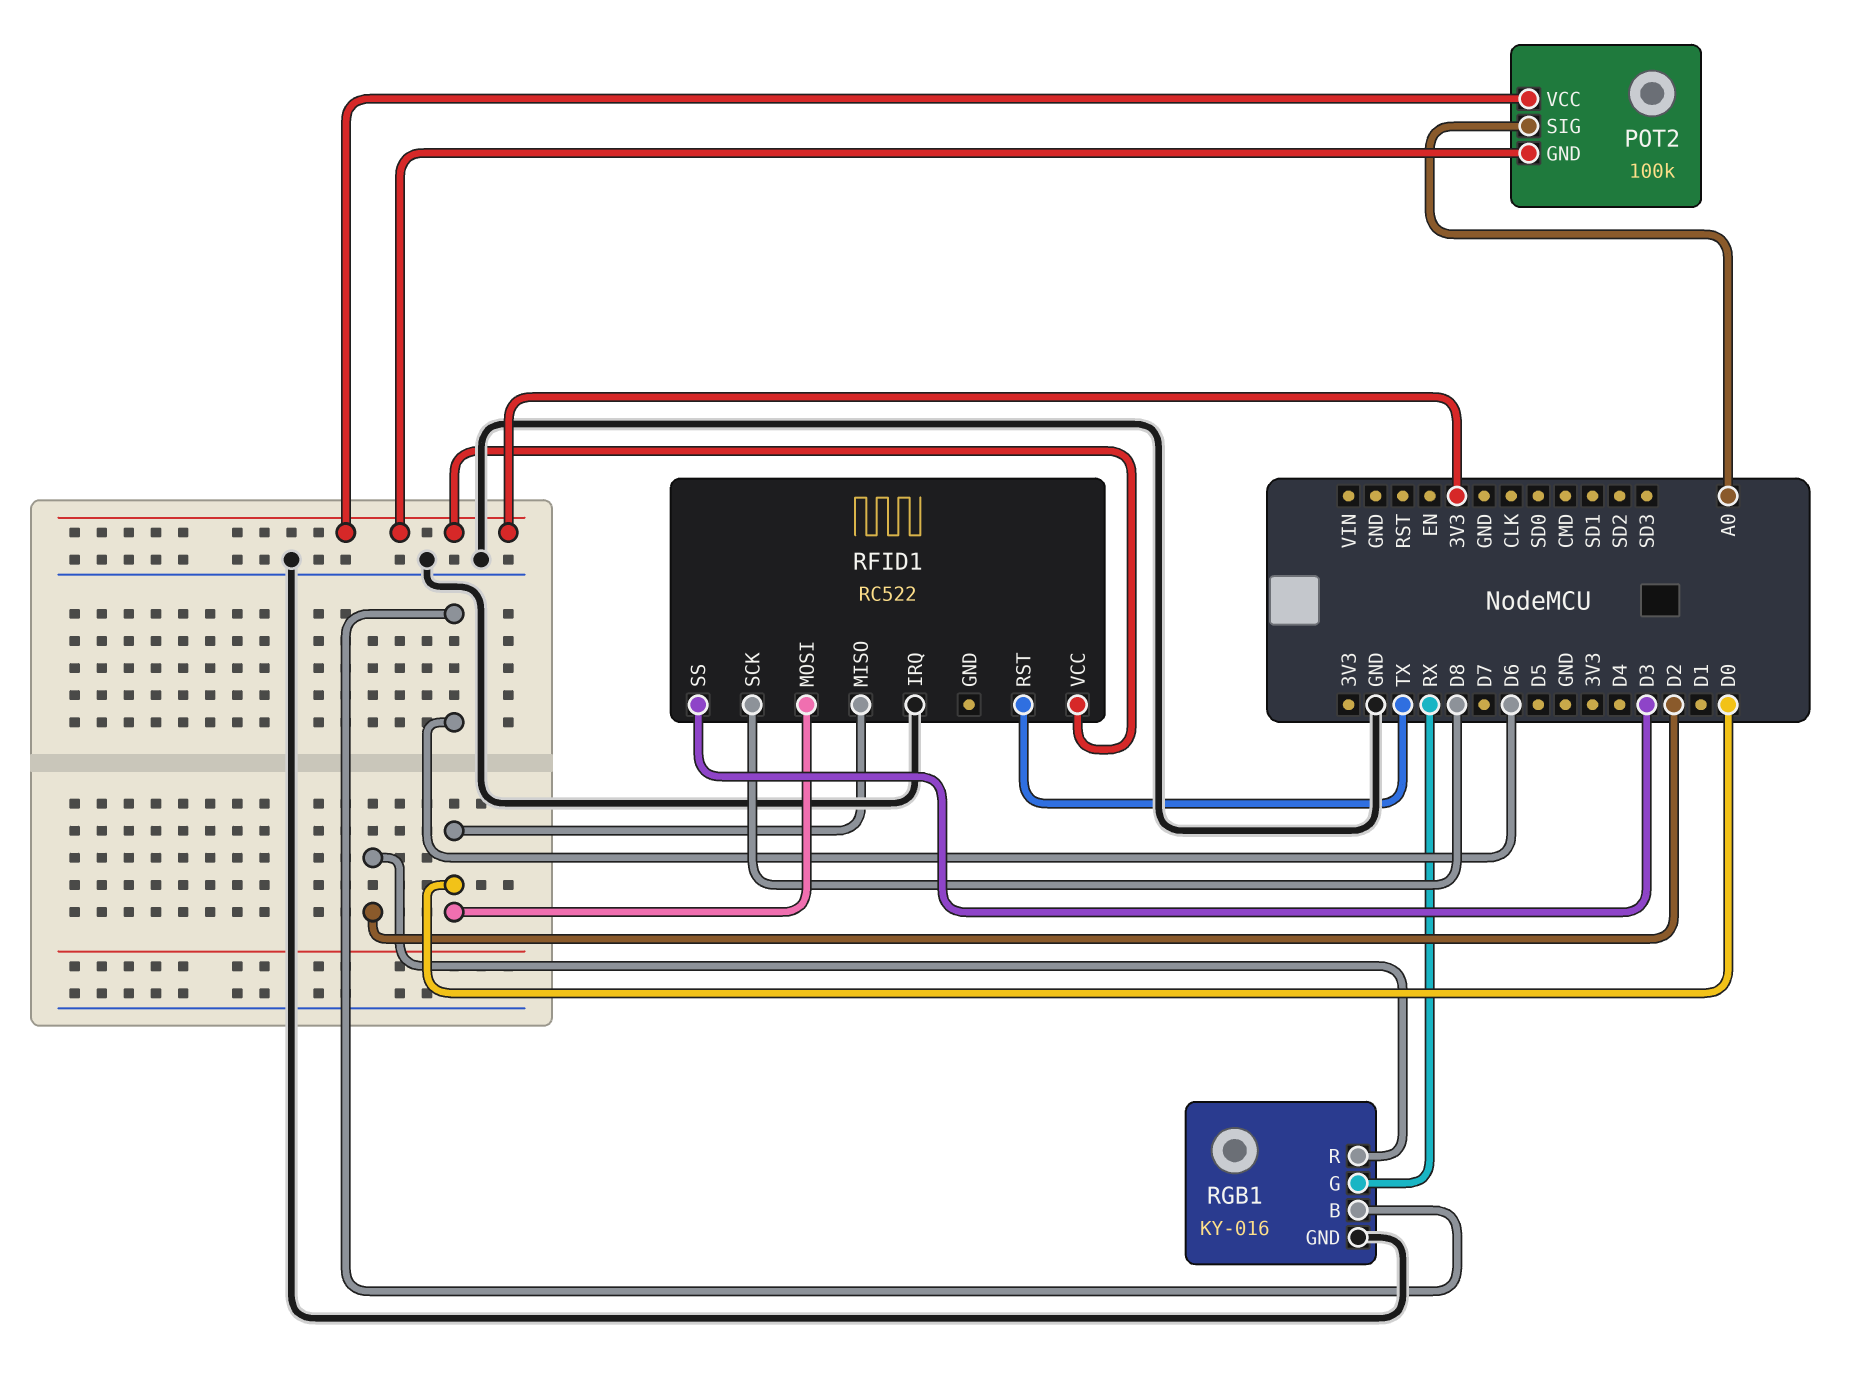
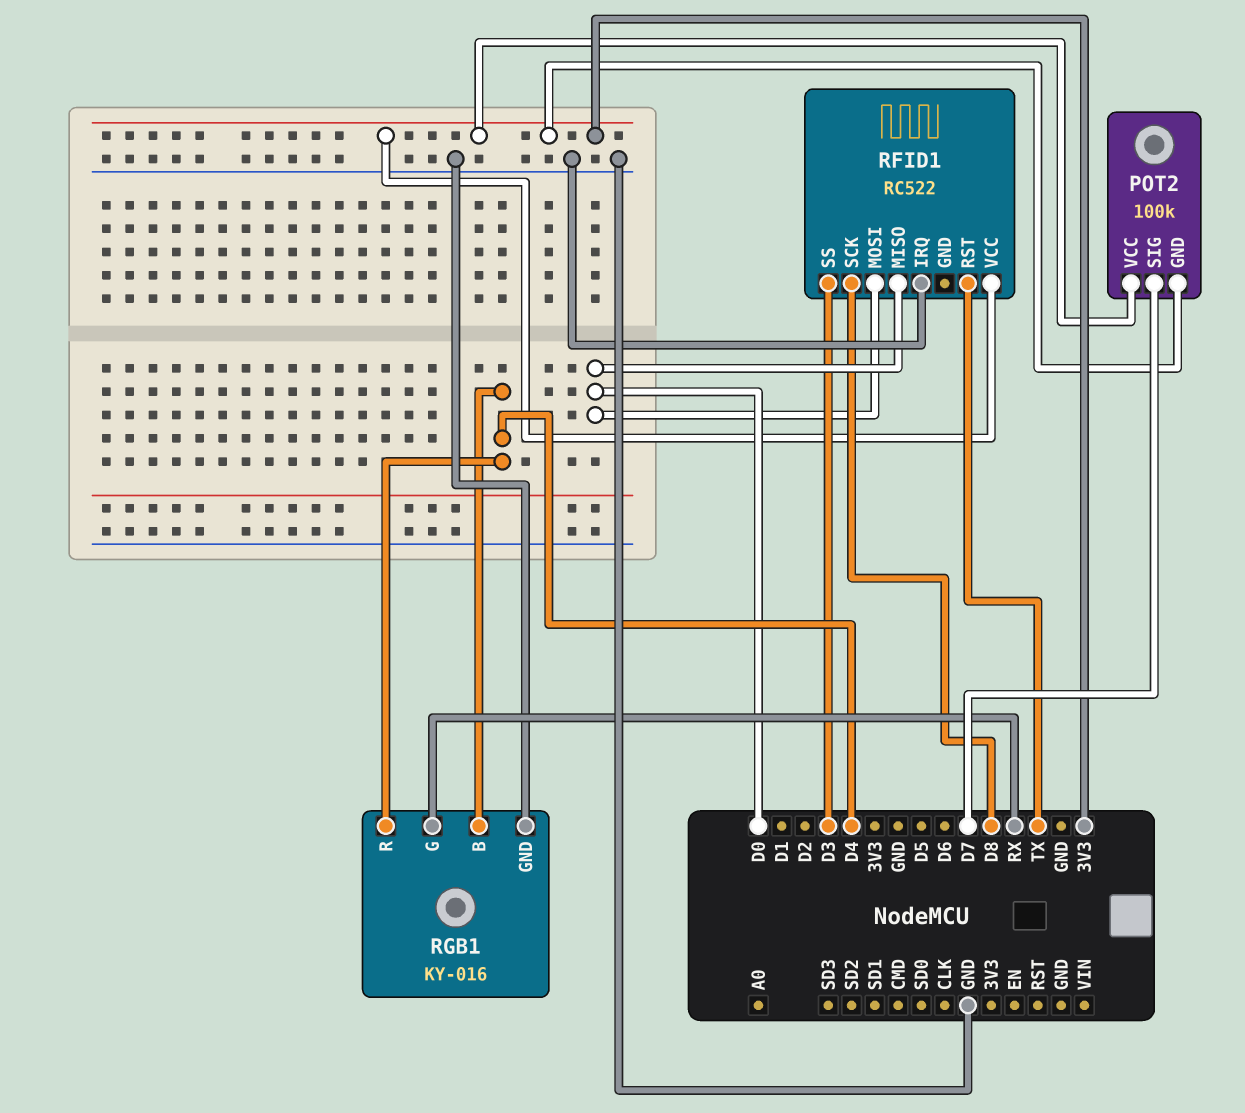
POT2 pin SIG: A0 -> D7
RGB1 pin B: D6 -> D4
RGB1 pin R: D2 -> D4

